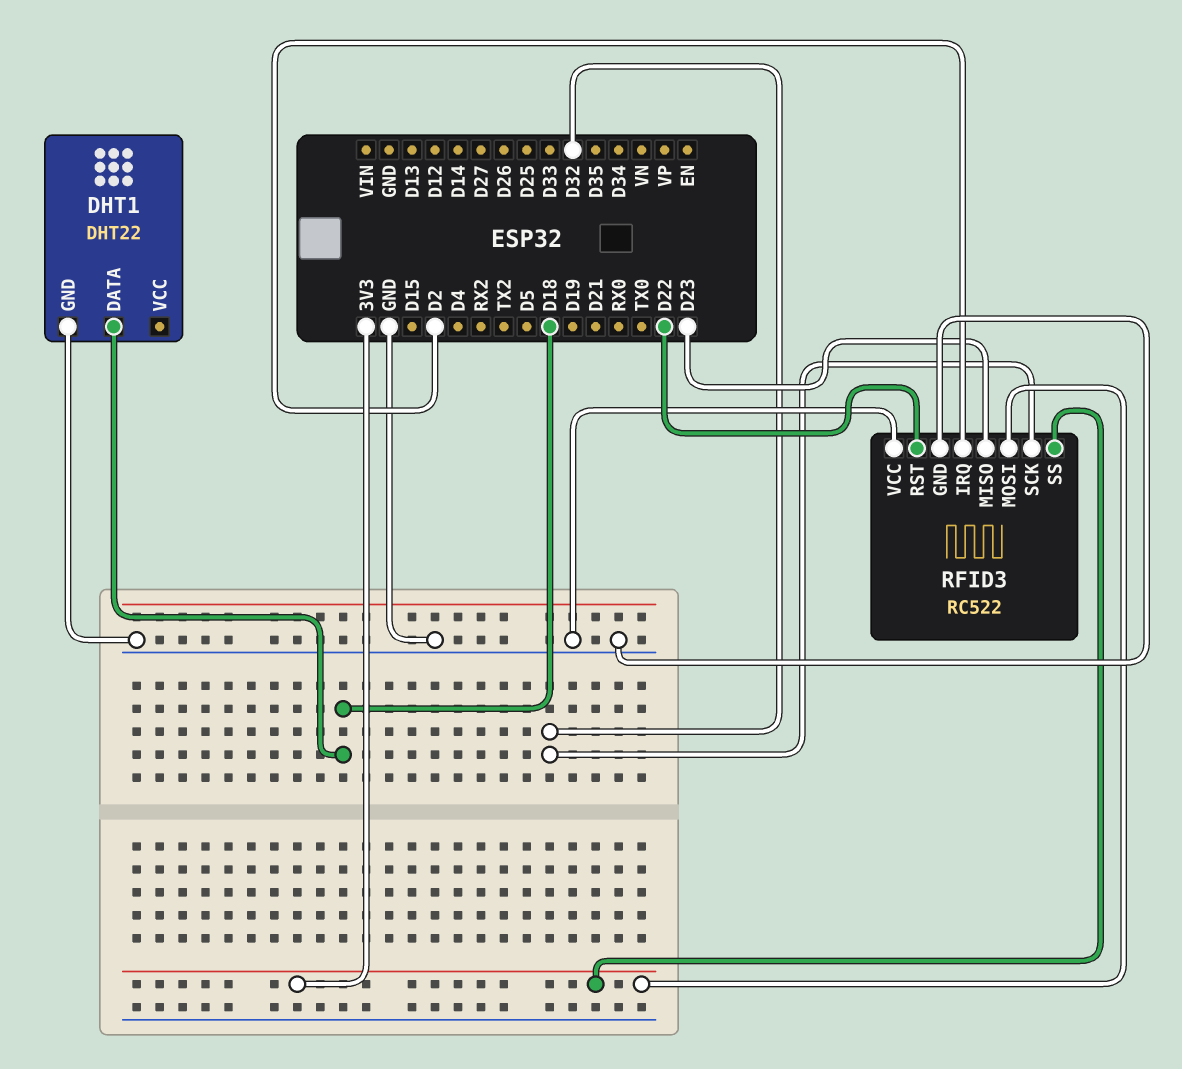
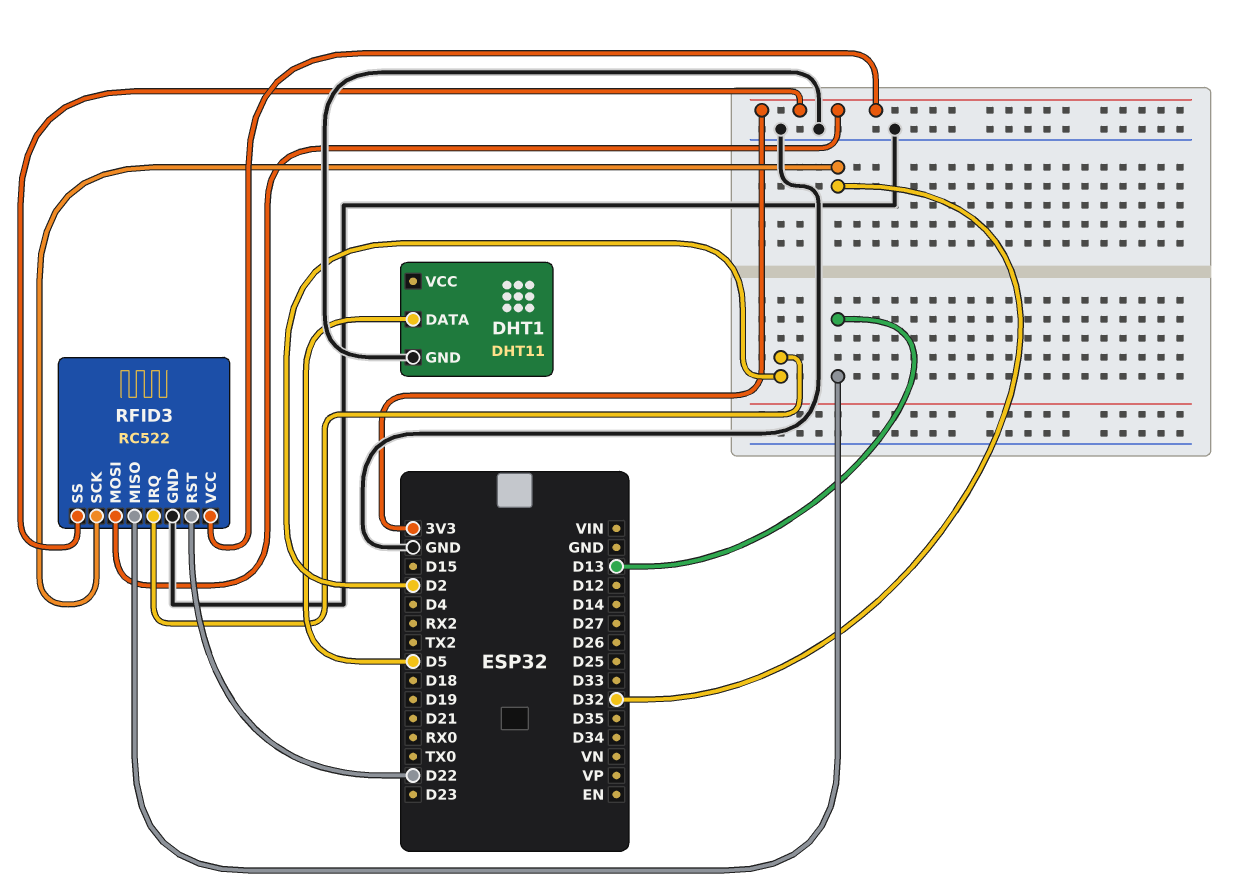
DHT1: DHT22 -> DHT11
DHT1 pin DATA: D18 -> D5
RFID3 pin MISO: D23 -> D13
RFID3 pin VCC: GND -> 3V3

